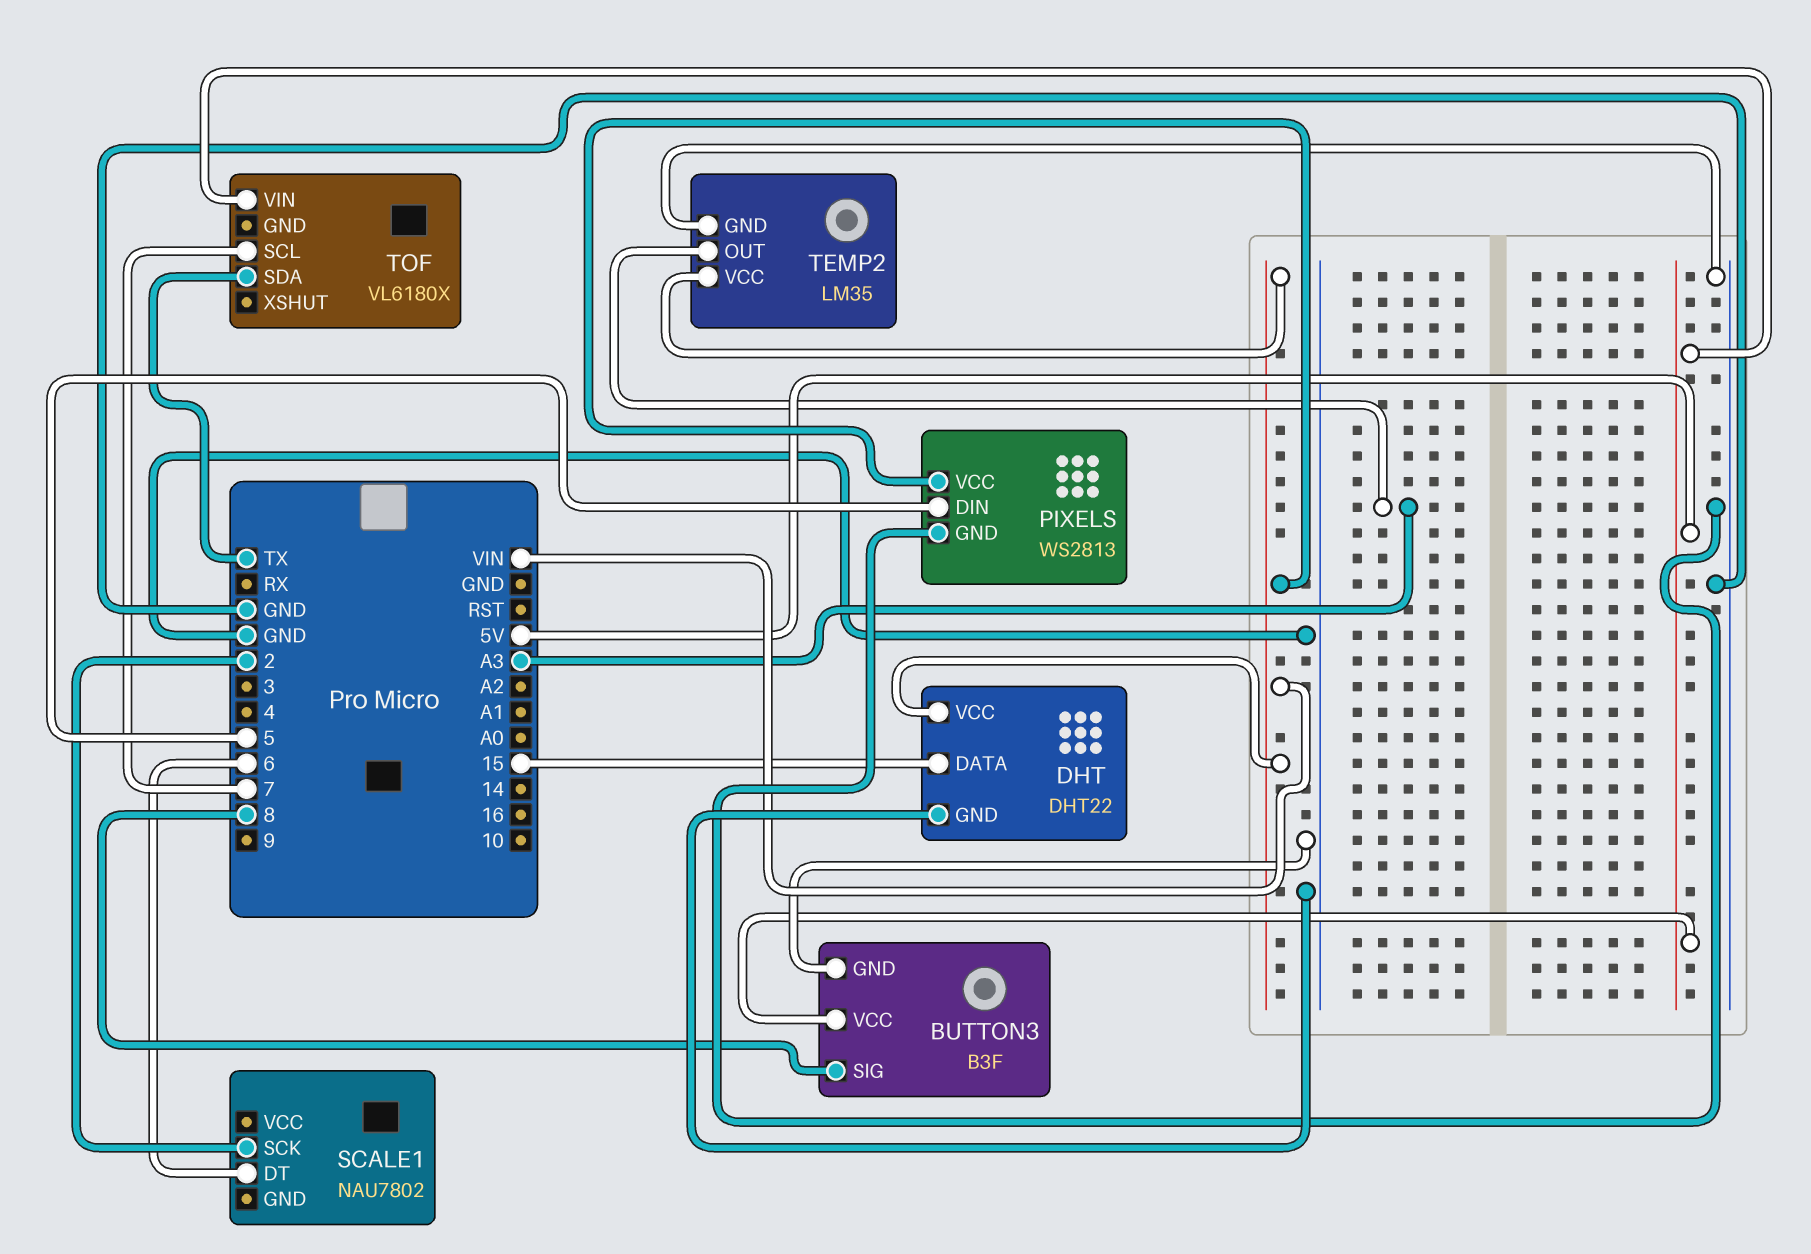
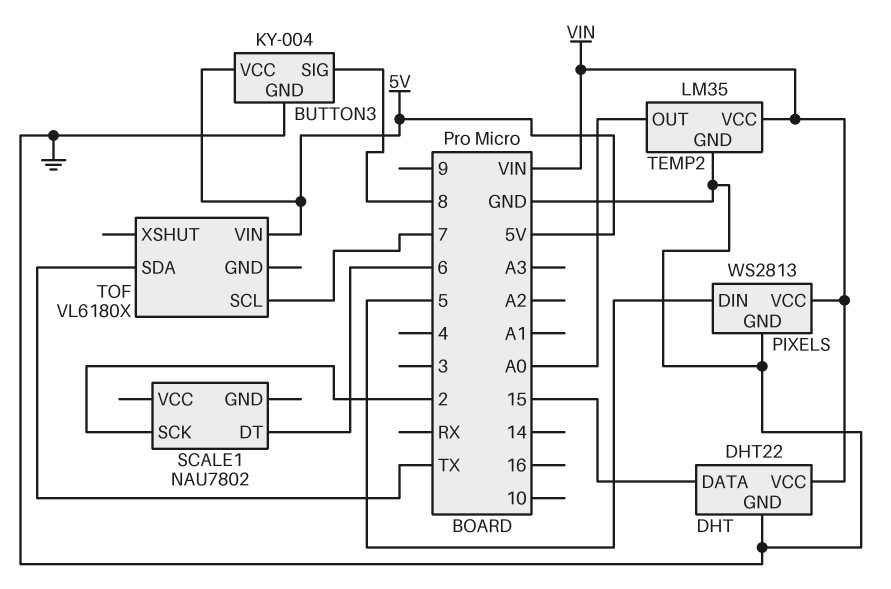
BUTTON3: B3F -> KY-004
TEMP2 pin OUT: A3 -> A0

